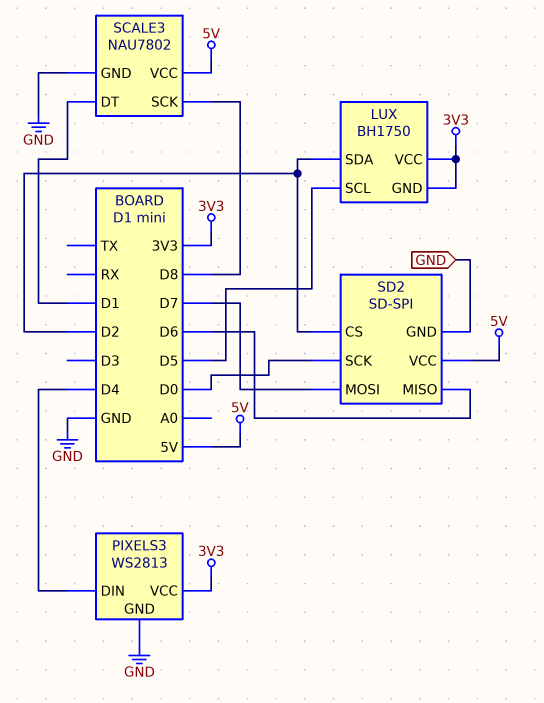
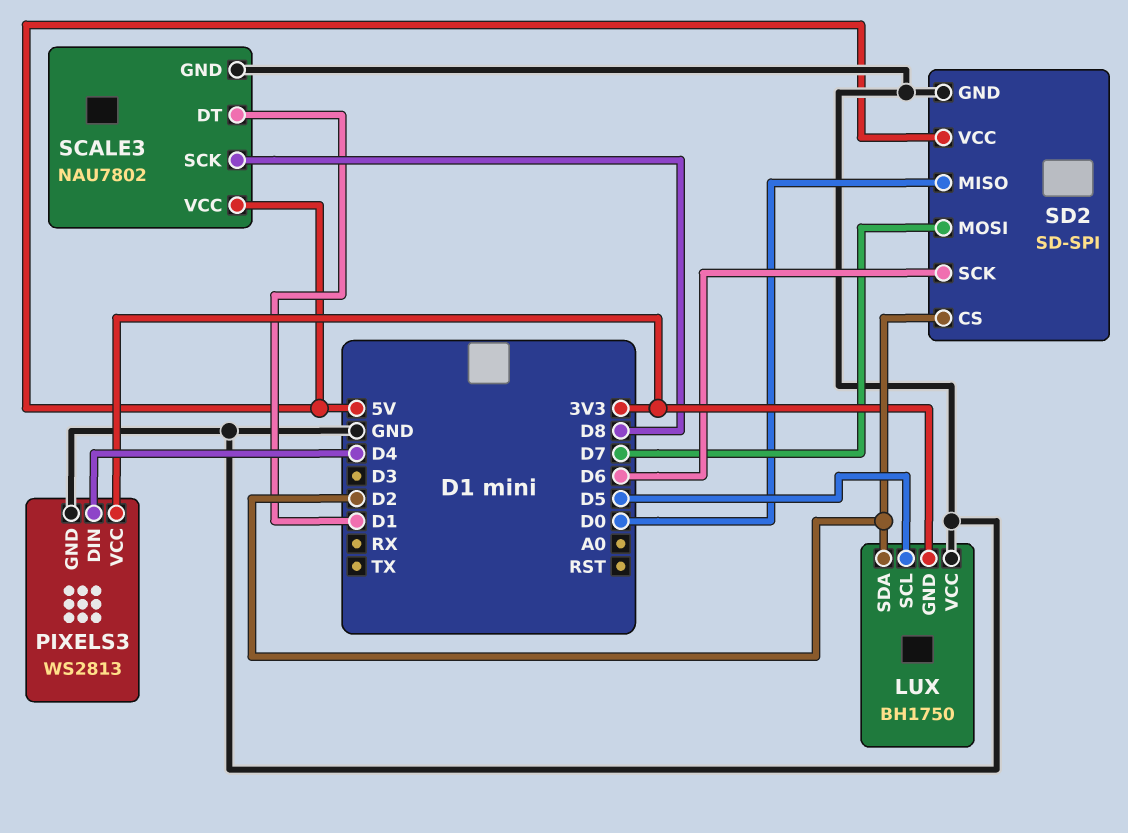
LUX pin VCC: 3V3 -> GND
SD2 pin MISO: D6 -> D0
SD2 pin SCK: D0 -> D6

